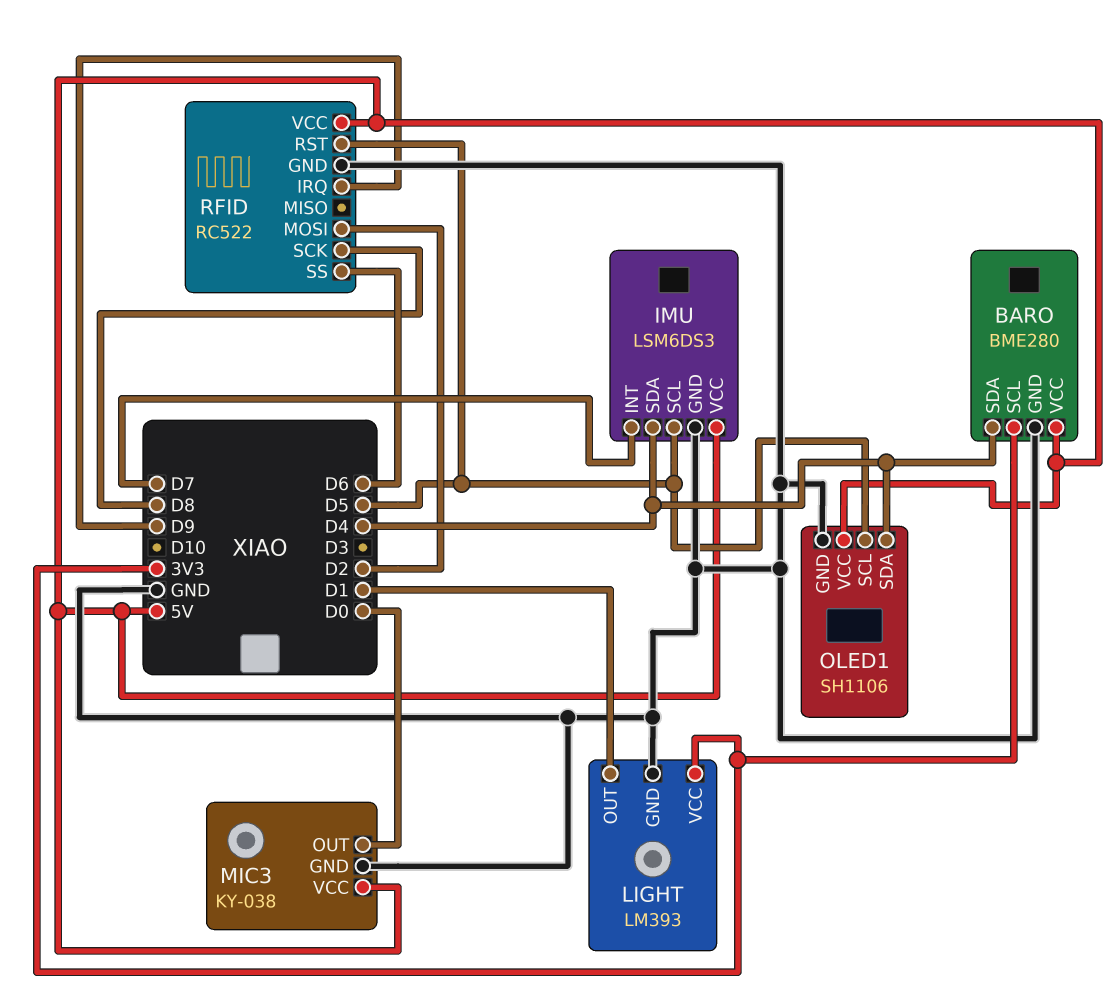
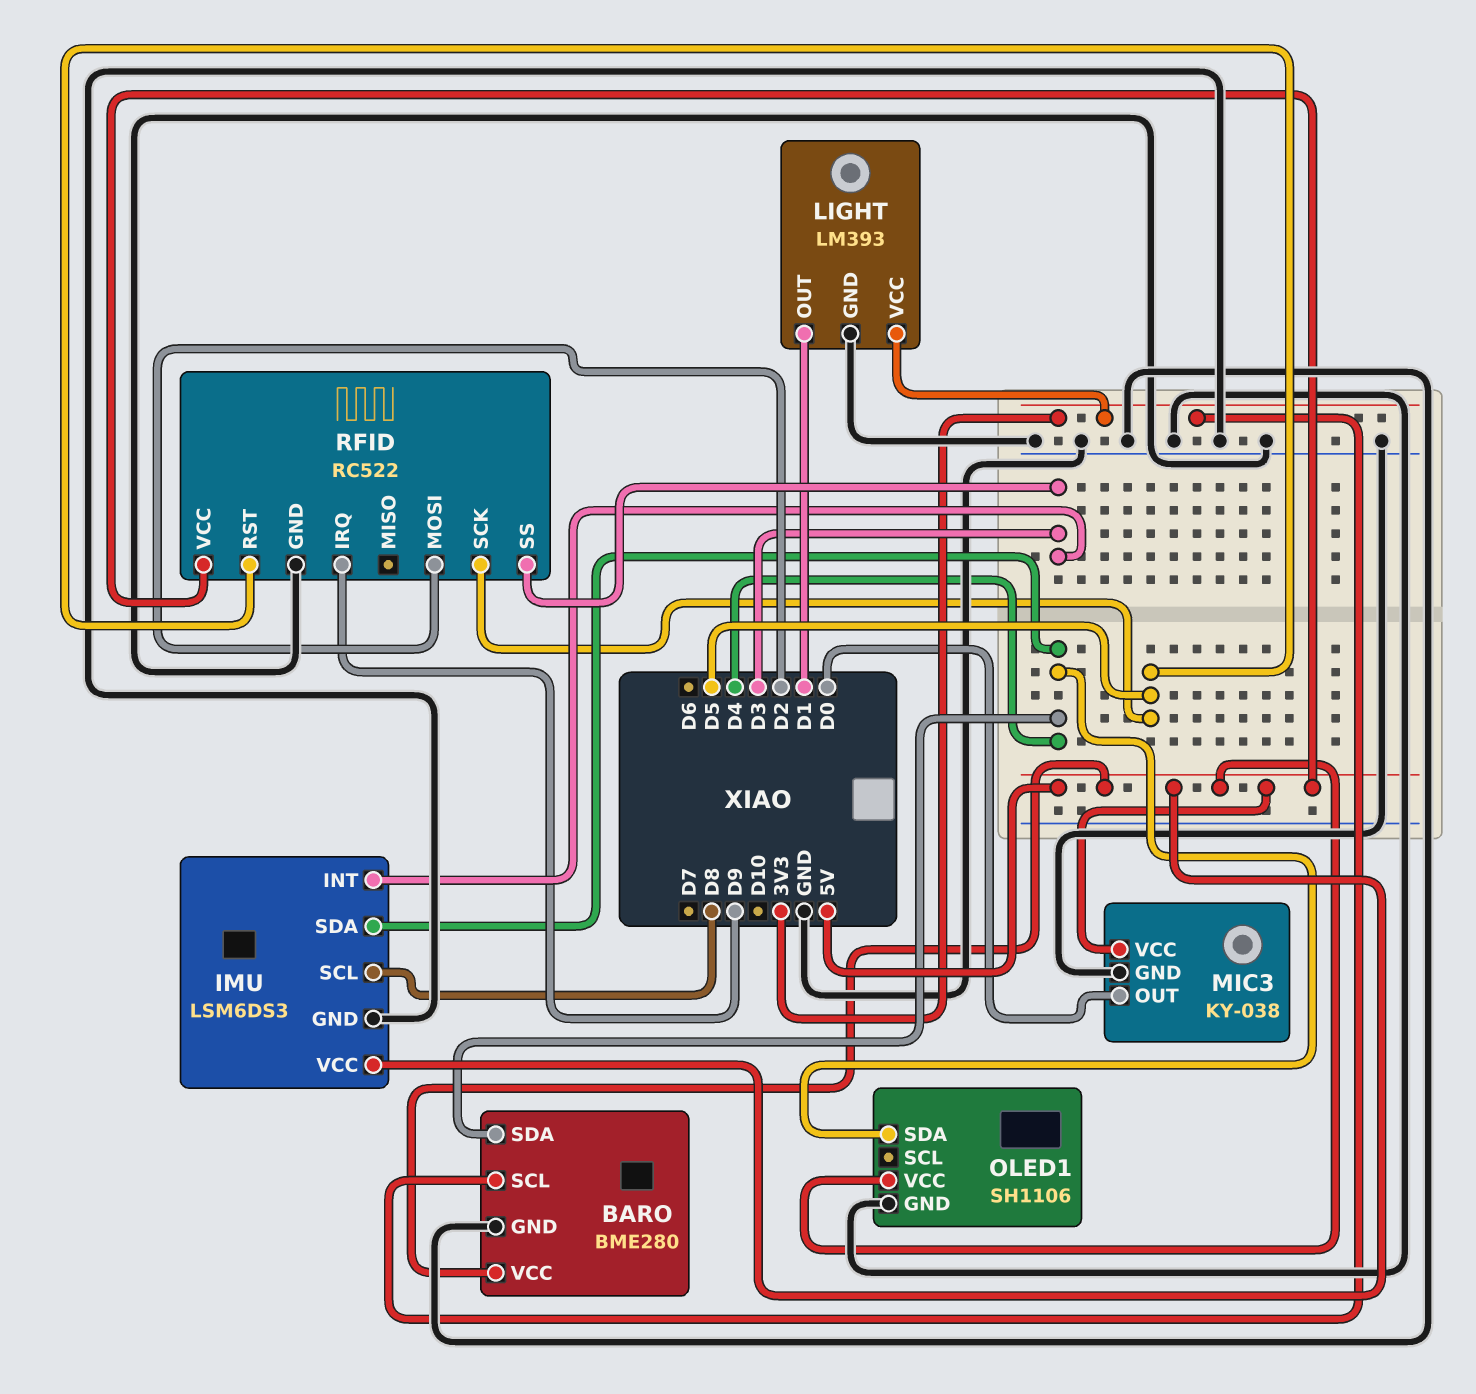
IMU pin INT: D7 -> D3
IMU pin SCL: D5 -> D8
OLED1 pin SCL: D5 -> none
RFID pin SCK: D8 -> D5
RFID pin SS: D6 -> D3

